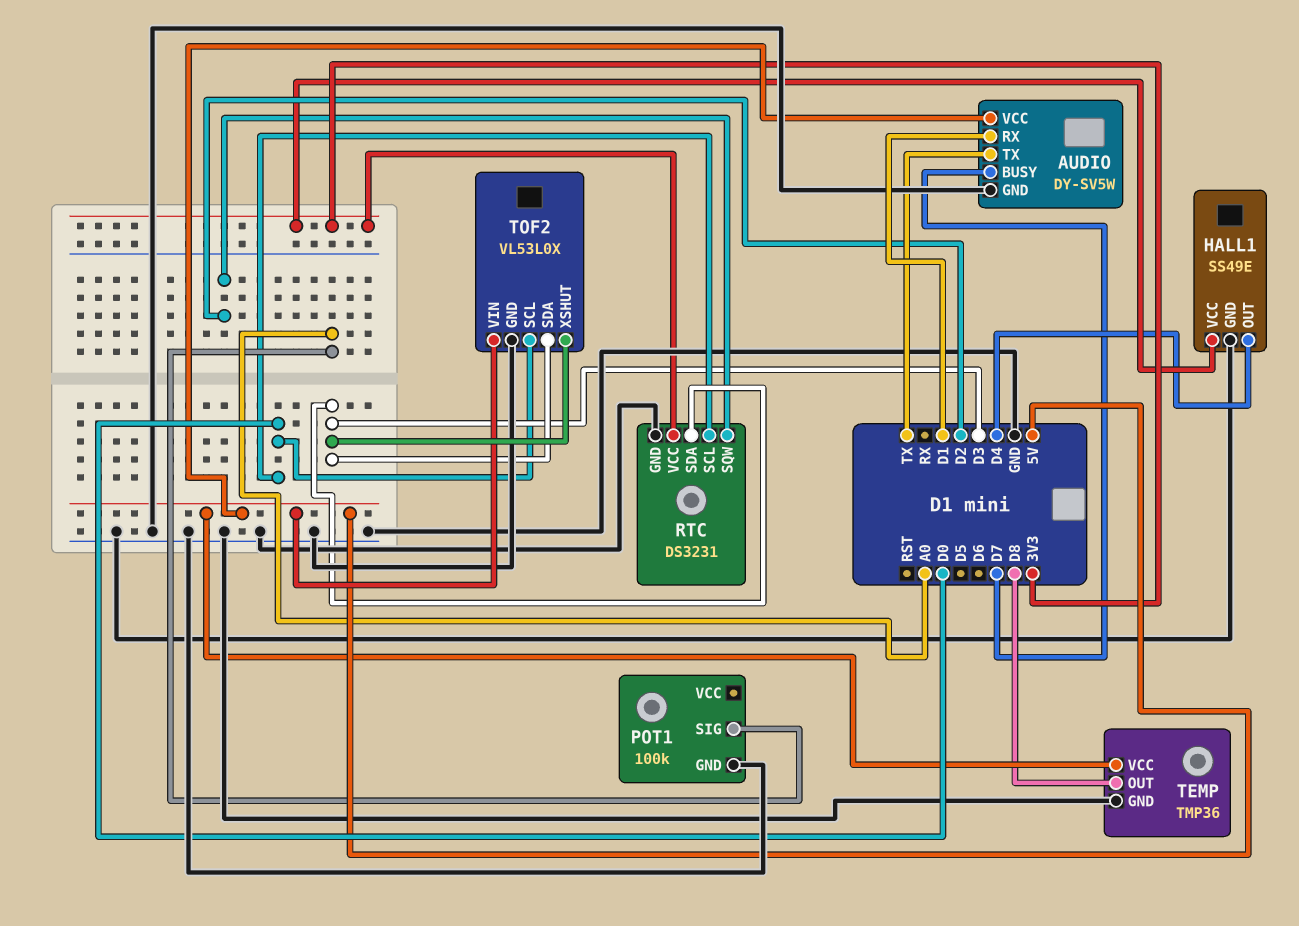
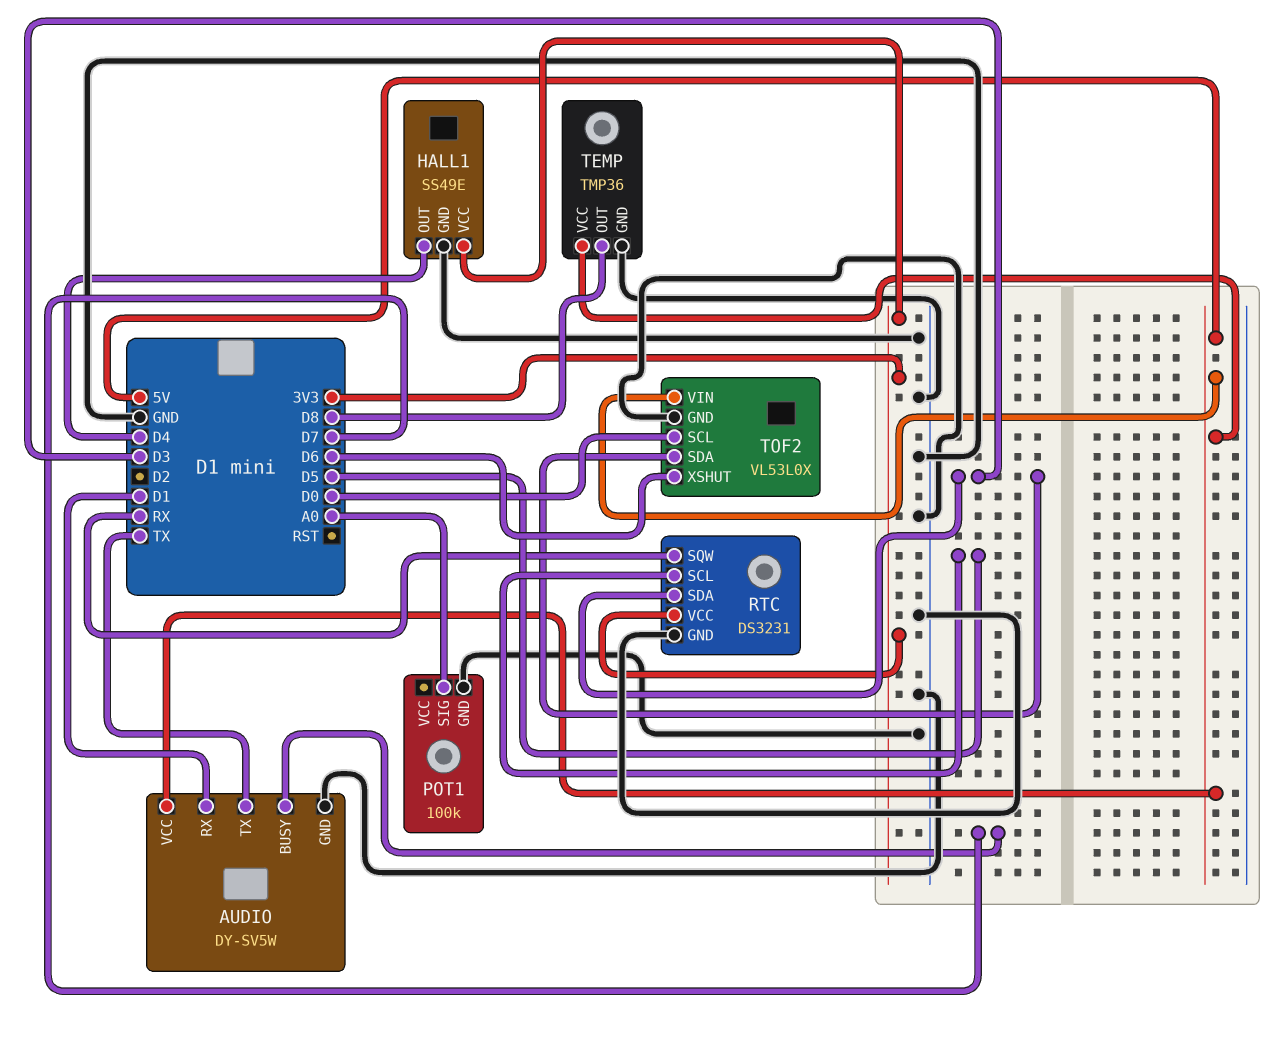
RTC pin SCL: D0 -> D5
RTC pin SQW: D2 -> RX
TOF2 pin XSHUT: D3 -> D6

